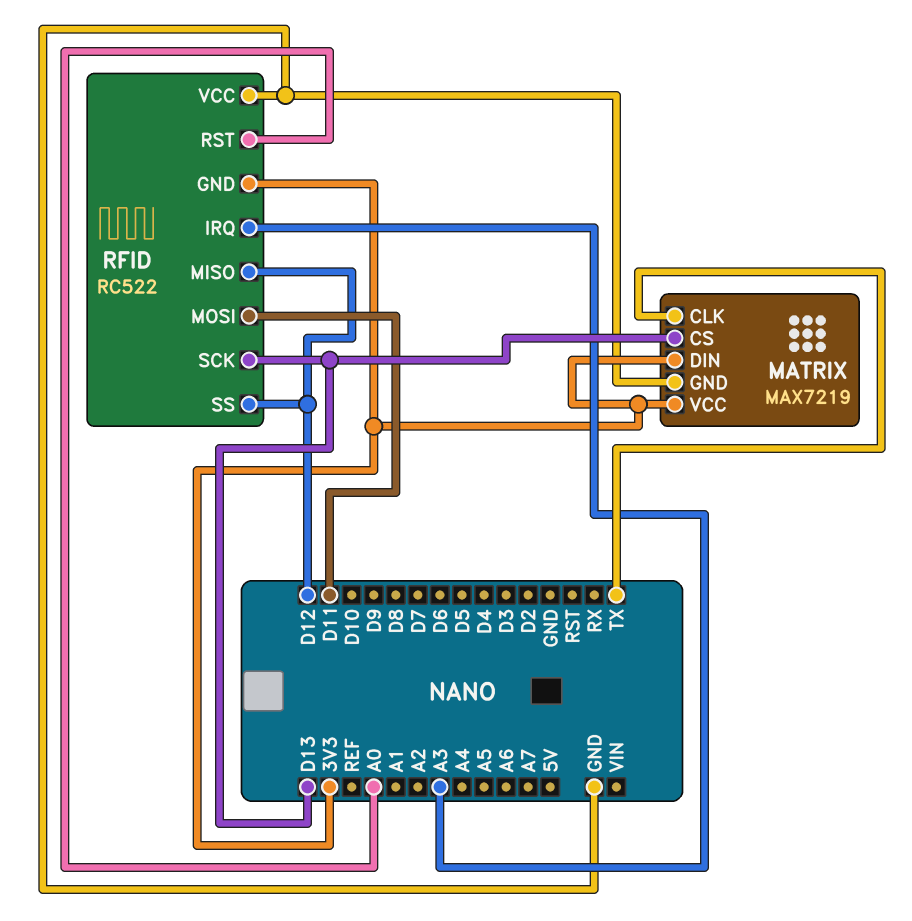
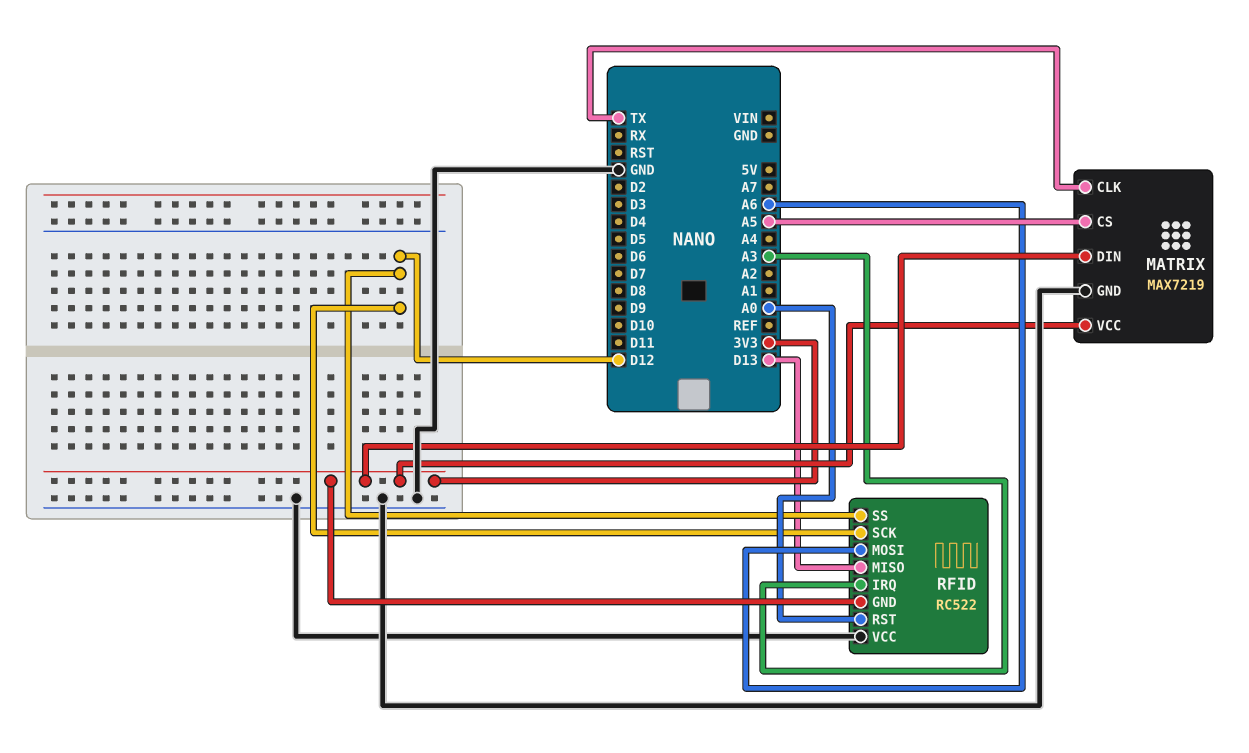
MATRIX pin CS: D13 -> A5
RFID pin MISO: D12 -> D13
RFID pin MOSI: D11 -> A6
RFID pin SCK: D13 -> D12

